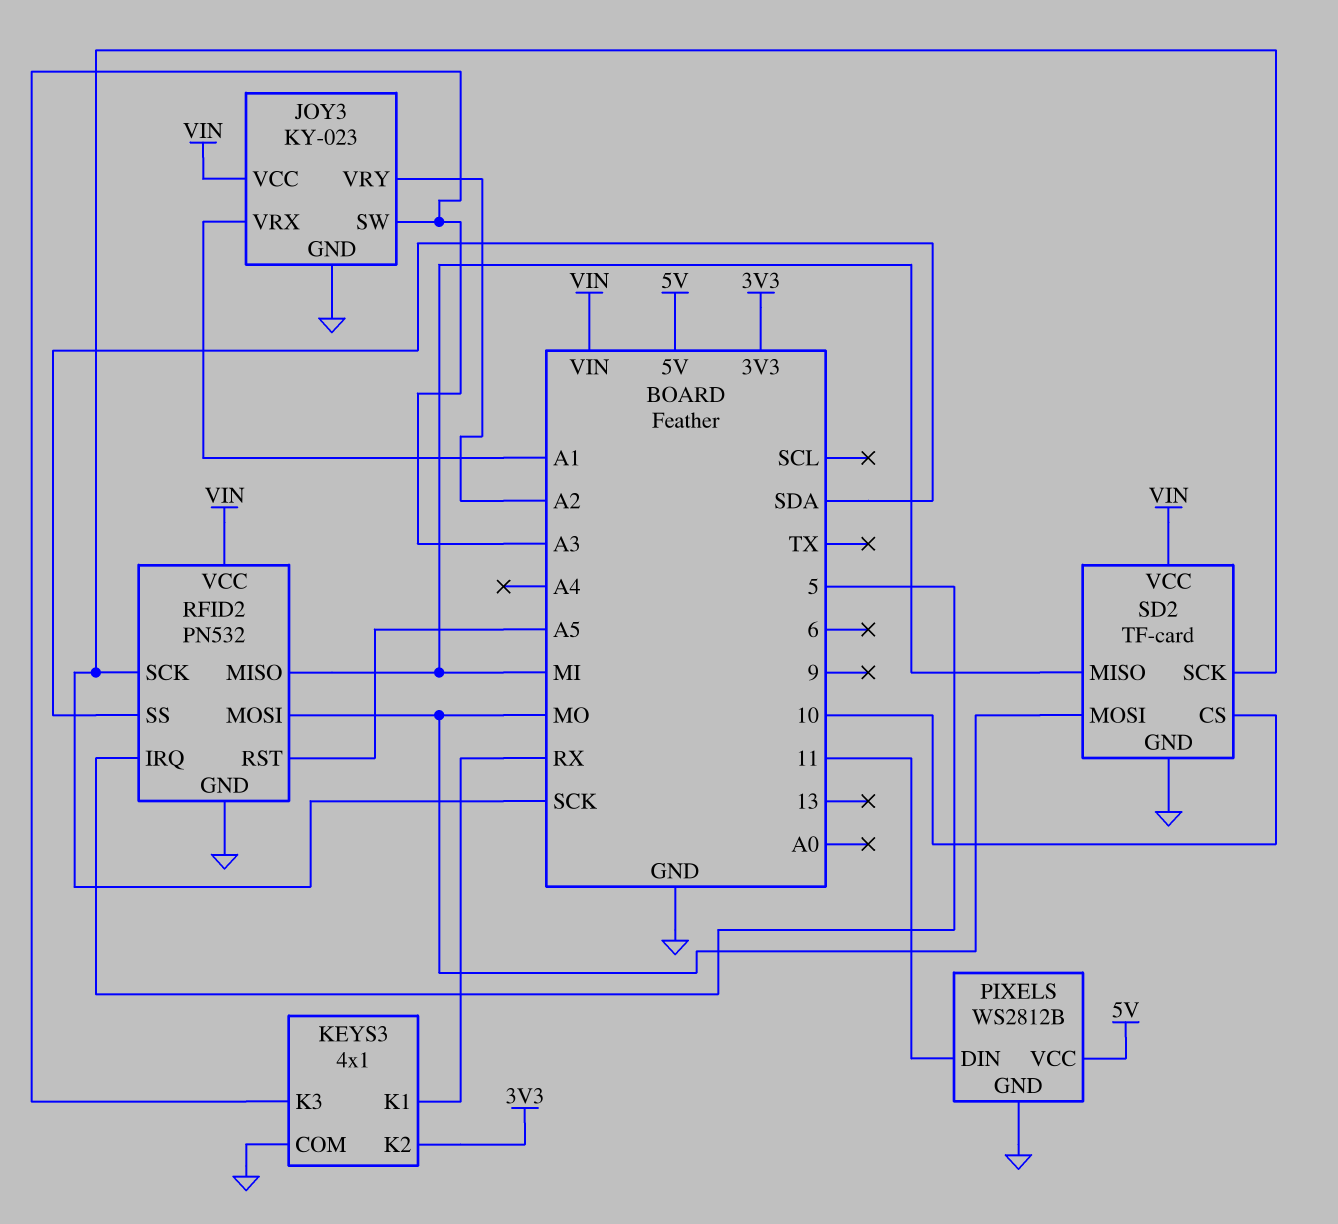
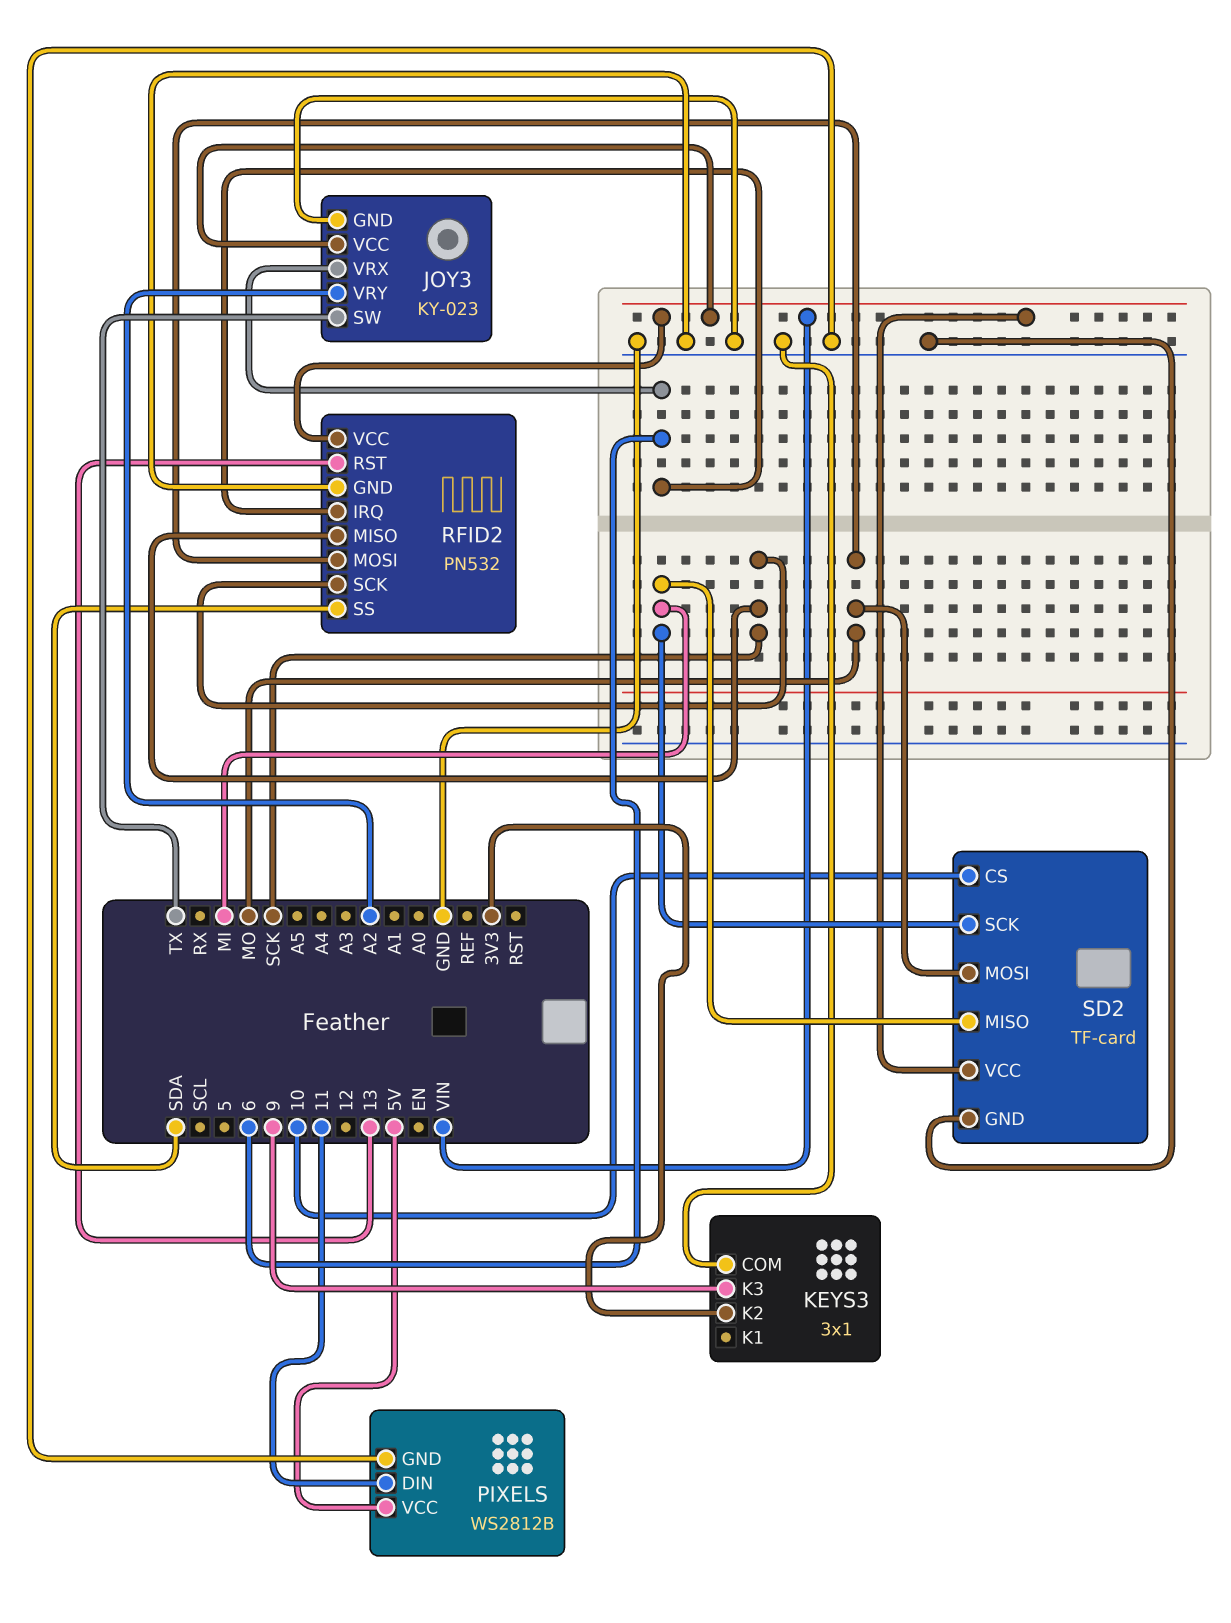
JOY3 pin SW: A3 -> TX
JOY3 pin VRX: A1 -> 6
KEYS3: 4x1 -> 3x1
KEYS3 pin K1: RX -> none
KEYS3 pin K3: A3 -> 9
RFID2 pin IRQ: 5 -> 6
RFID2 pin MISO: MI -> SCK
RFID2 pin RST: A5 -> 13
SD2 pin SCK: SCK -> MI

